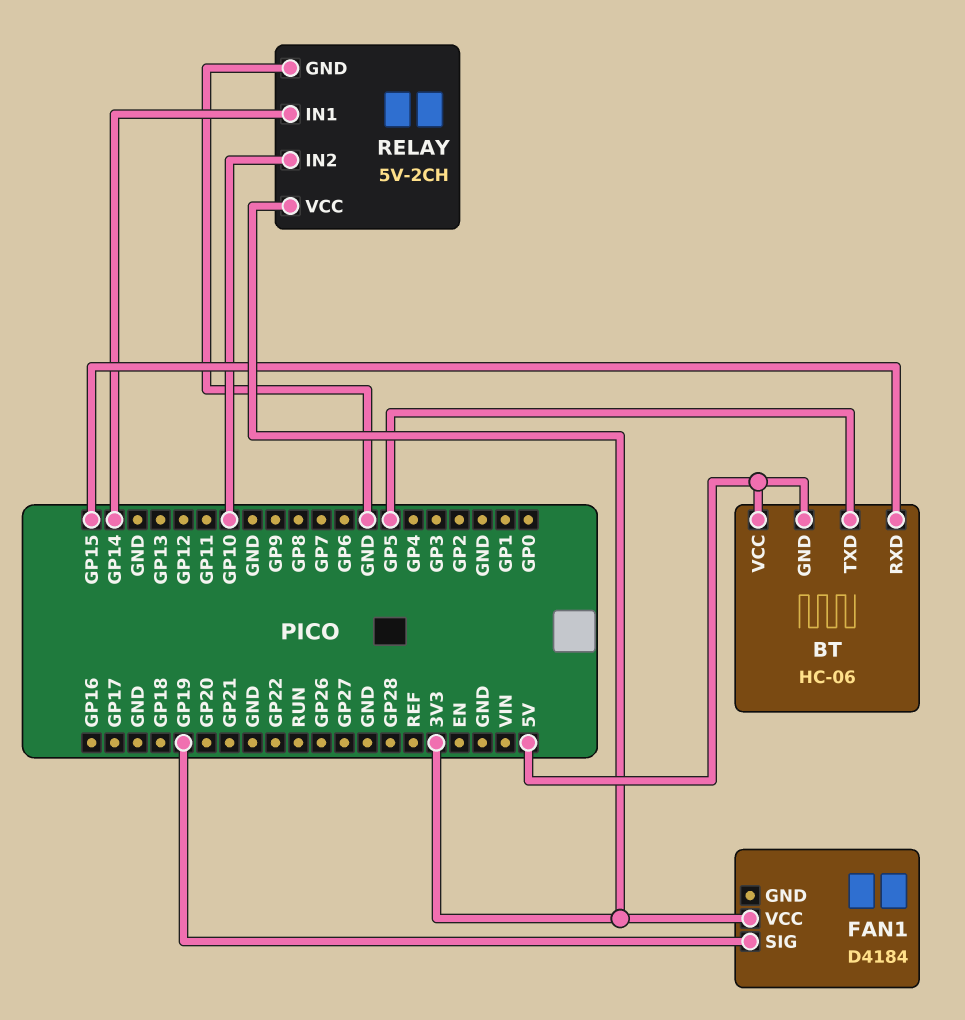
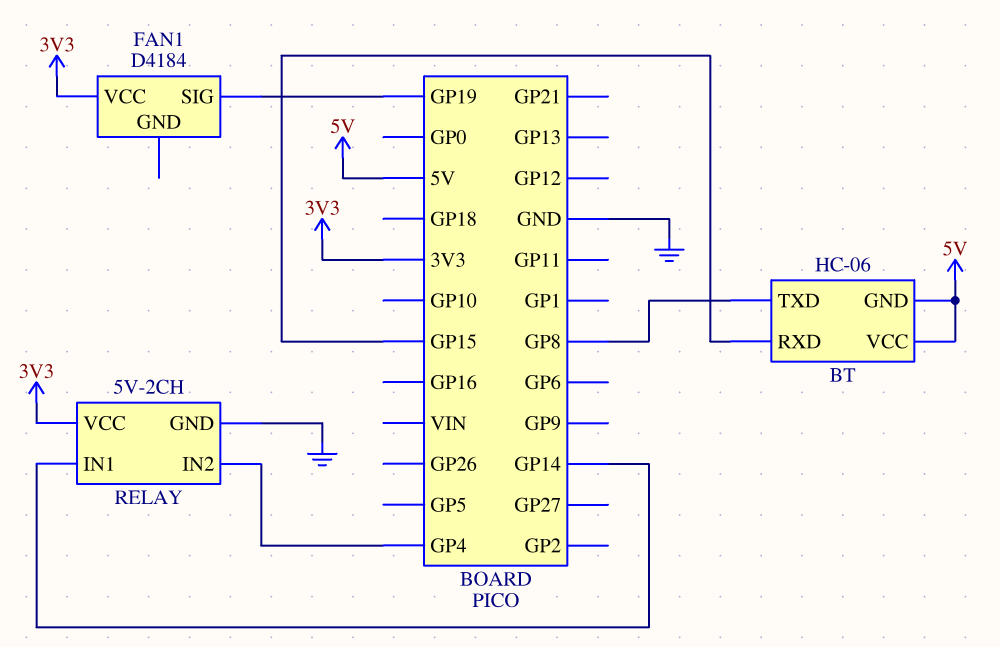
BT pin TXD: GP5 -> GP8
RELAY pin IN2: GP10 -> GP4

